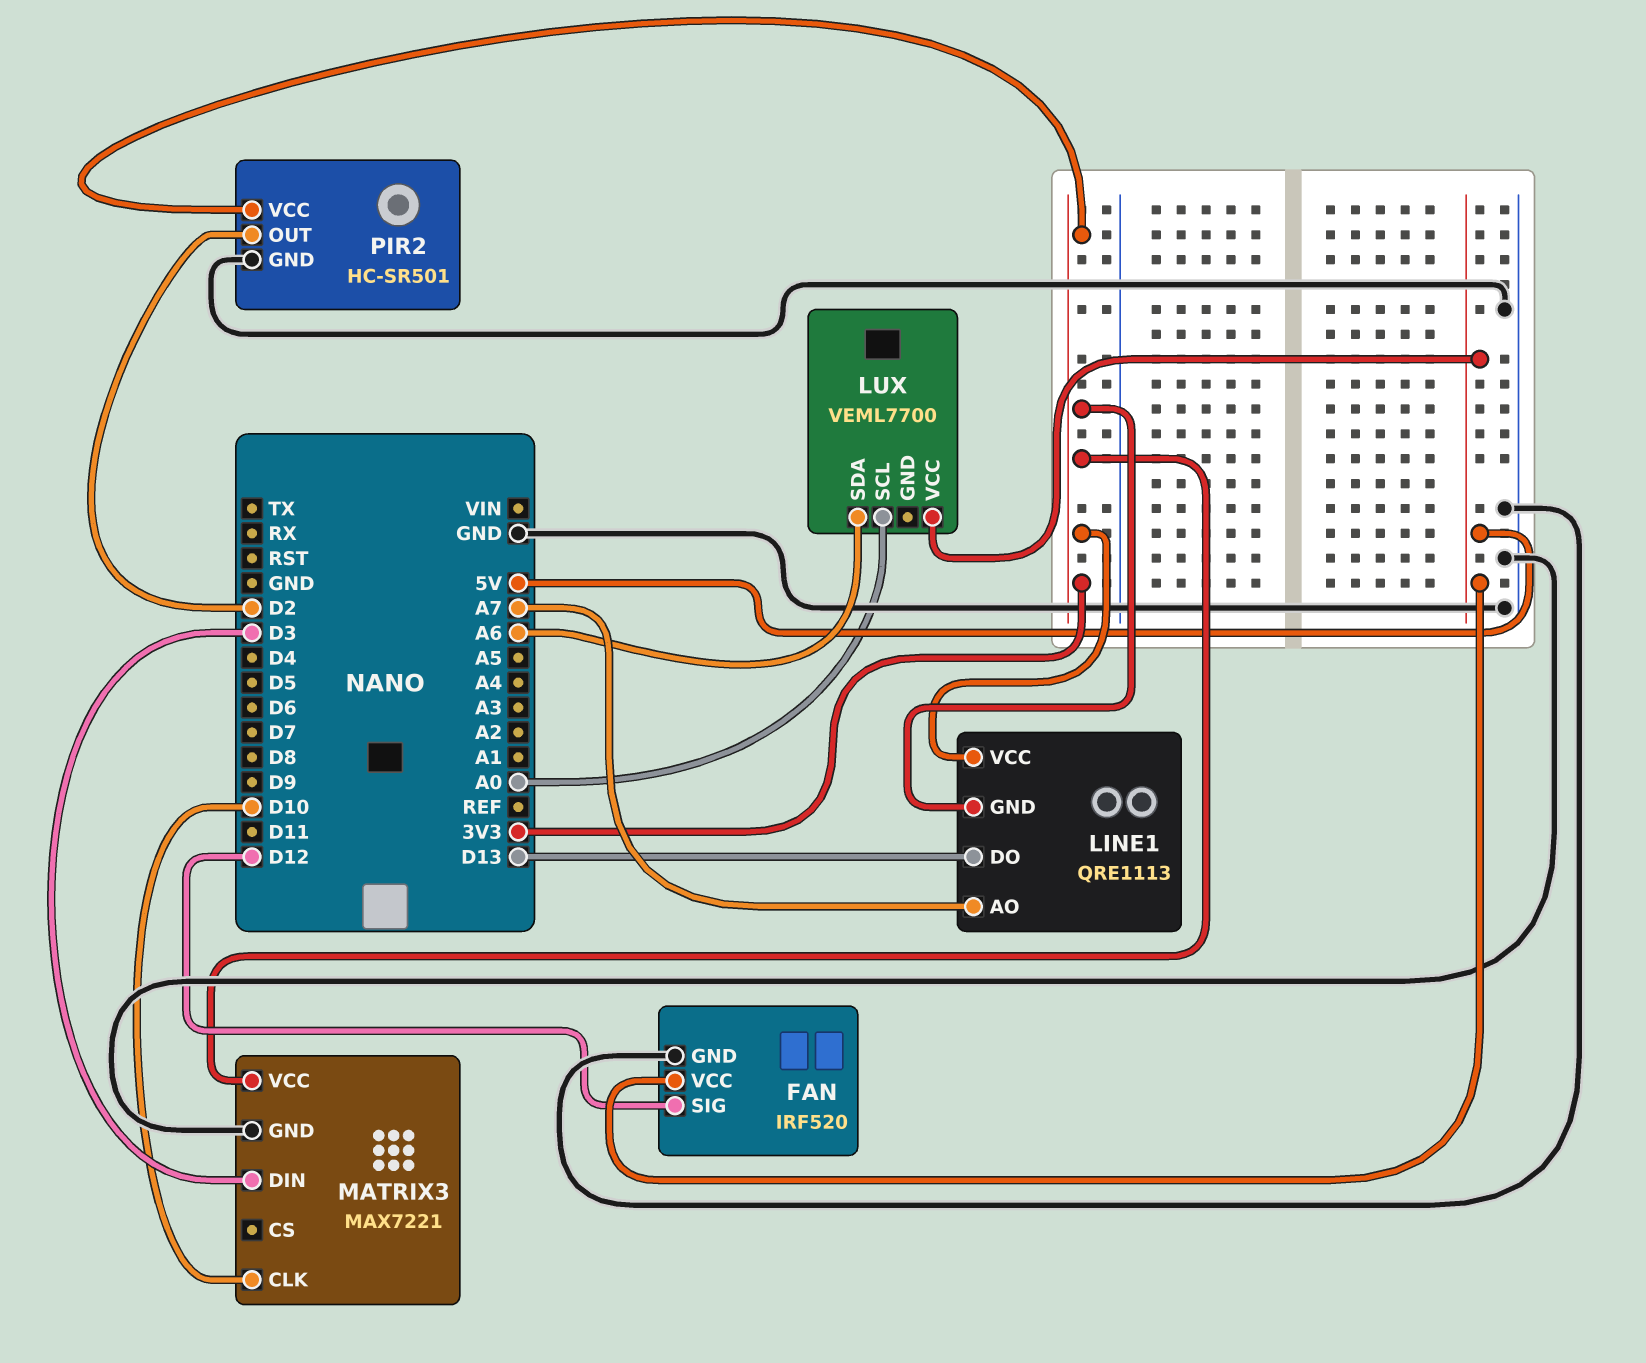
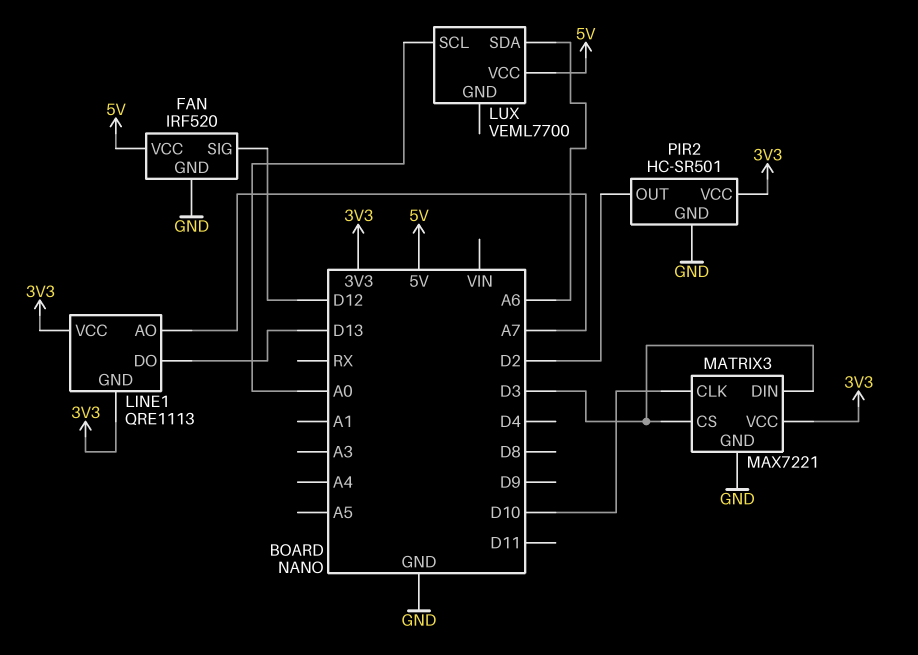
MATRIX3 pin CS: none -> D3

